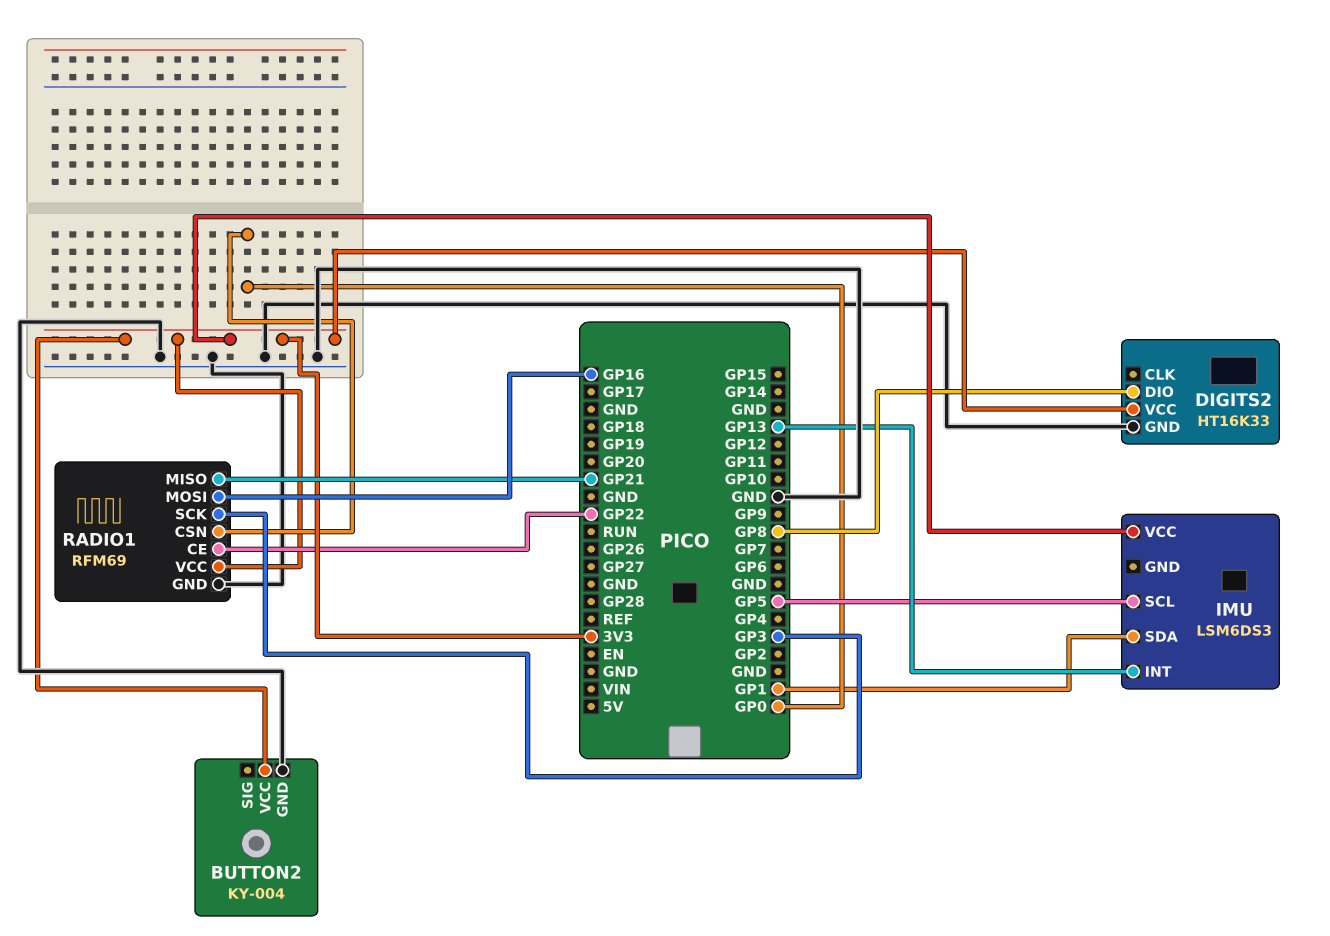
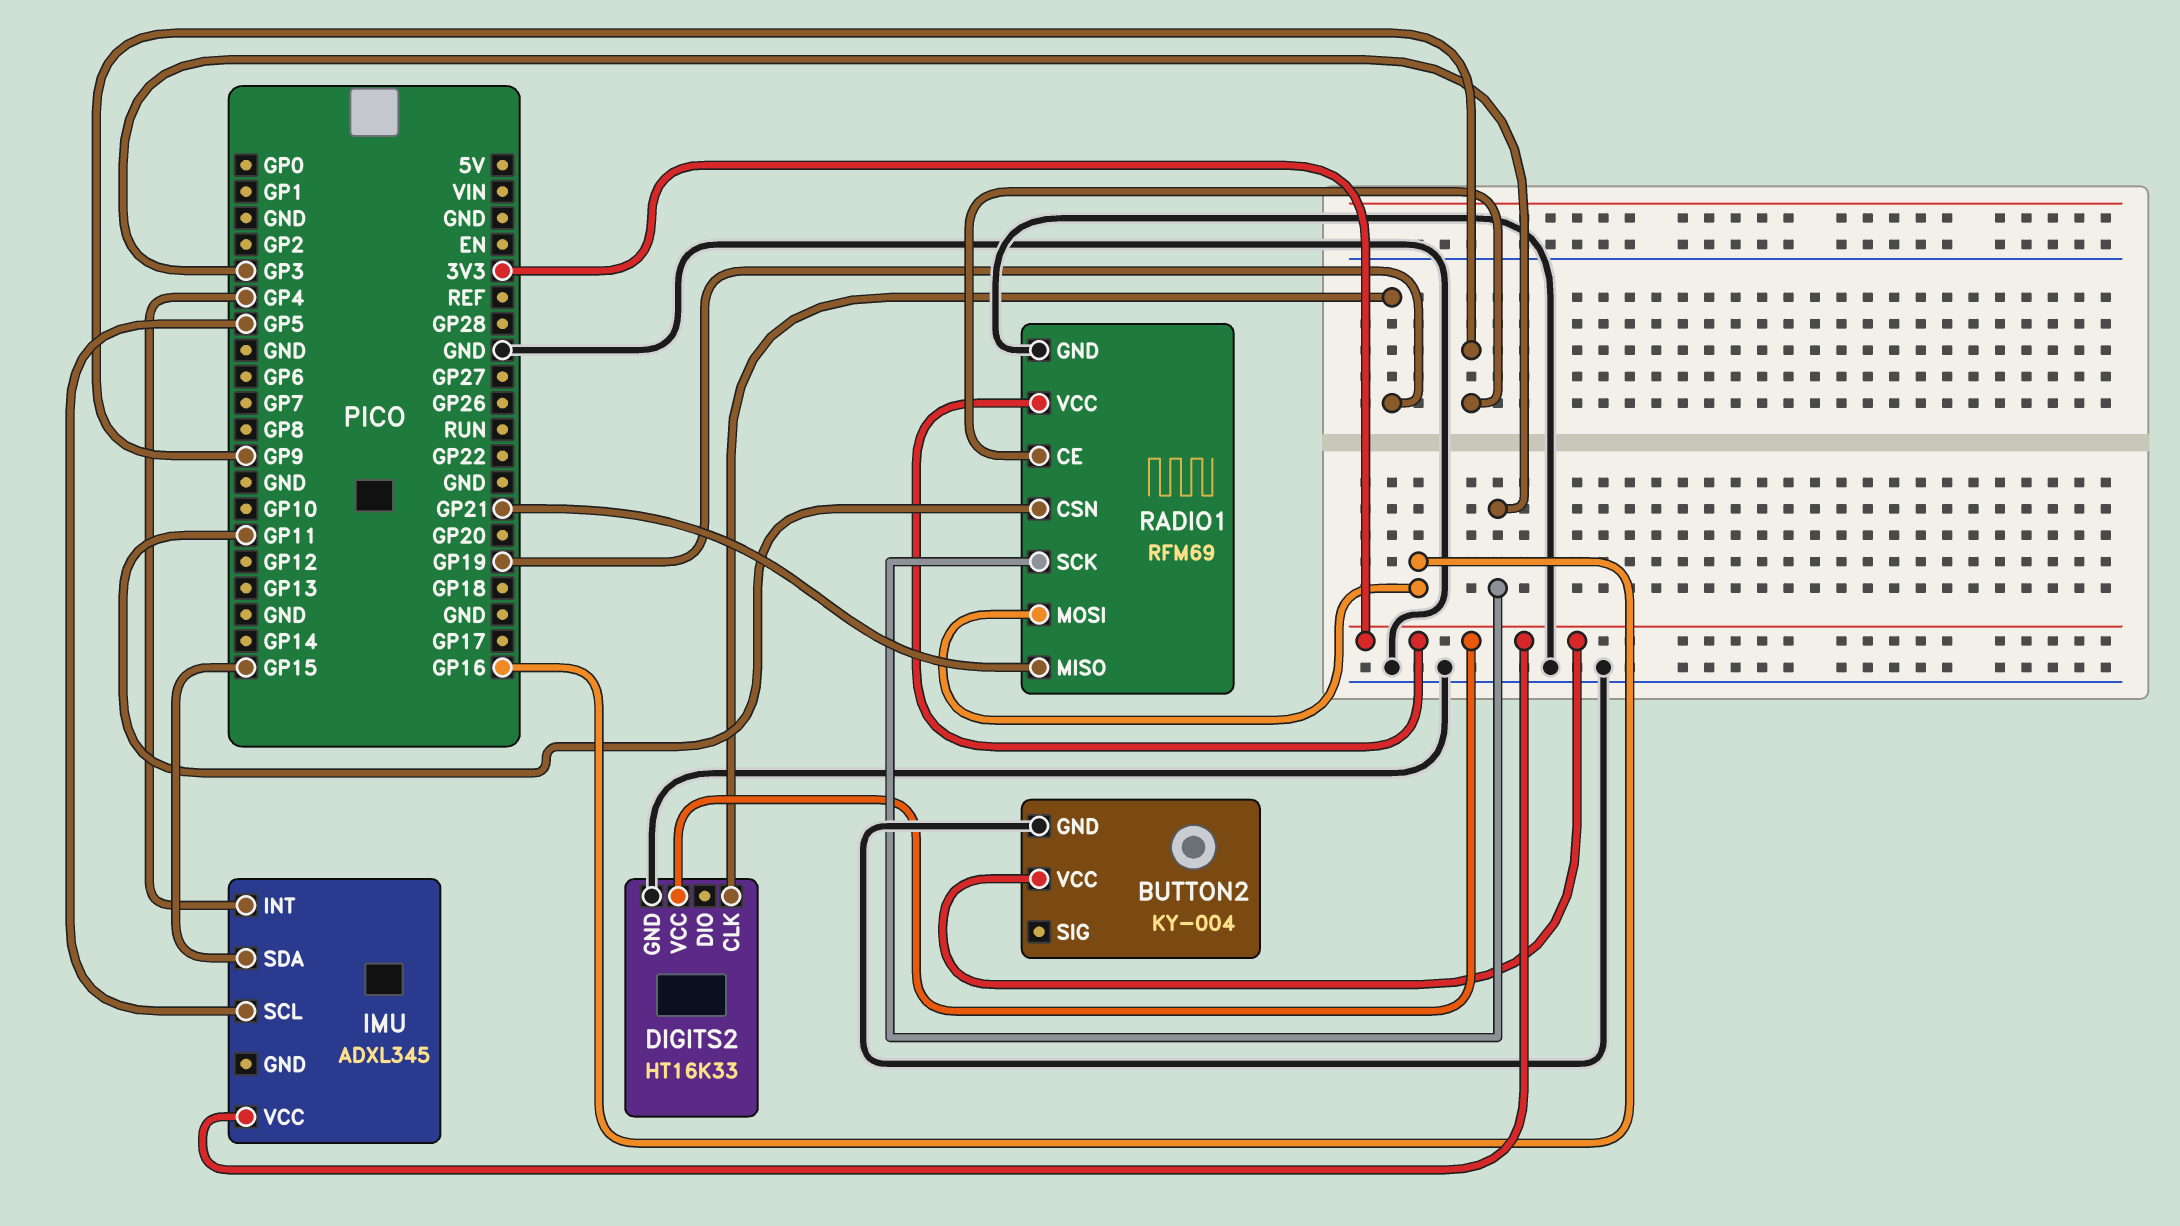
DIGITS2 pin CLK: none -> GP19
DIGITS2 pin DIO: GP8 -> none
IMU: LSM6DS3 -> ADXL345
IMU pin INT: GP13 -> GP4
IMU pin SDA: GP1 -> GP15
RADIO1 pin CE: GP22 -> GP9
RADIO1 pin CSN: GP0 -> GP11

